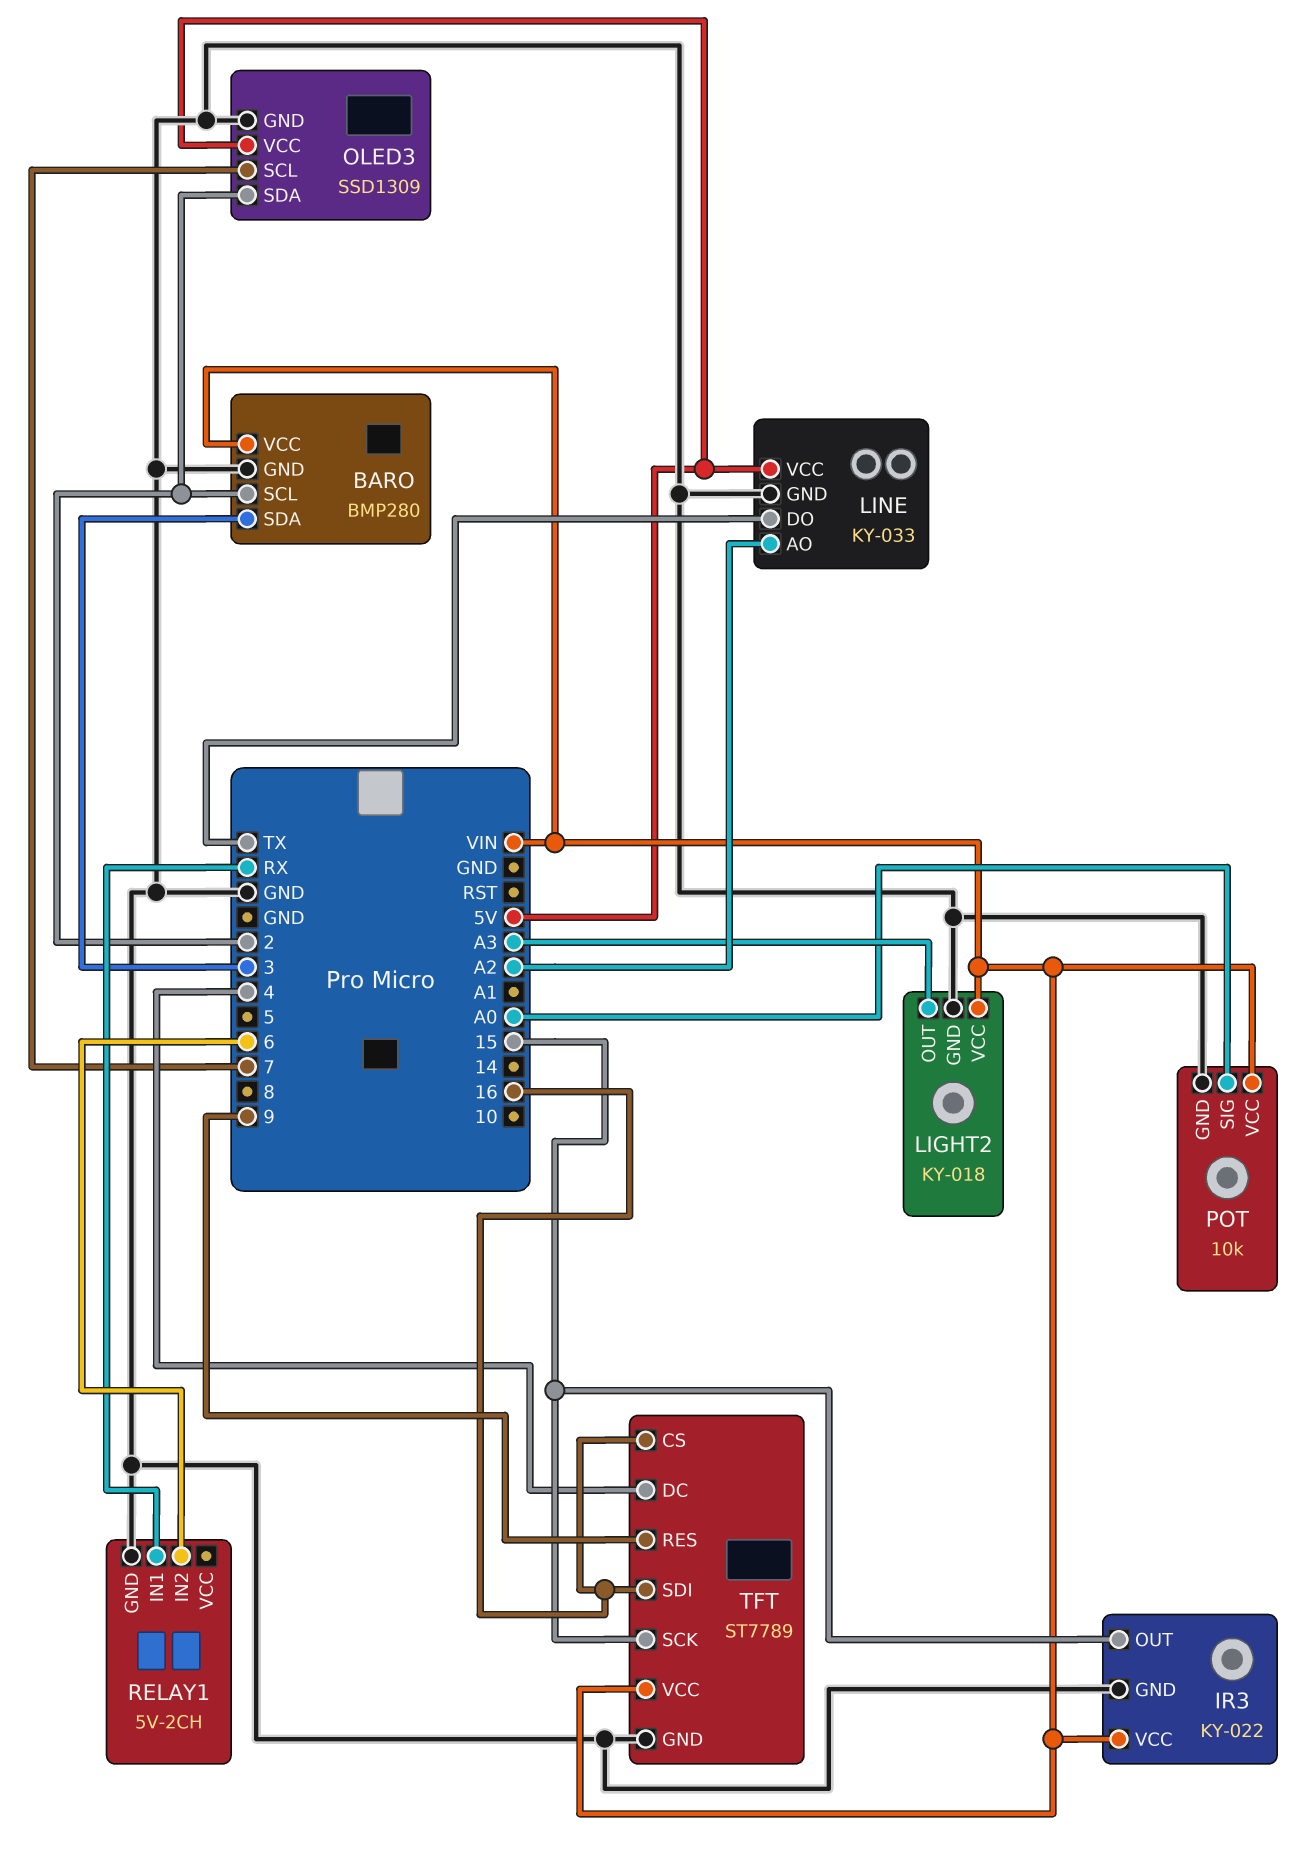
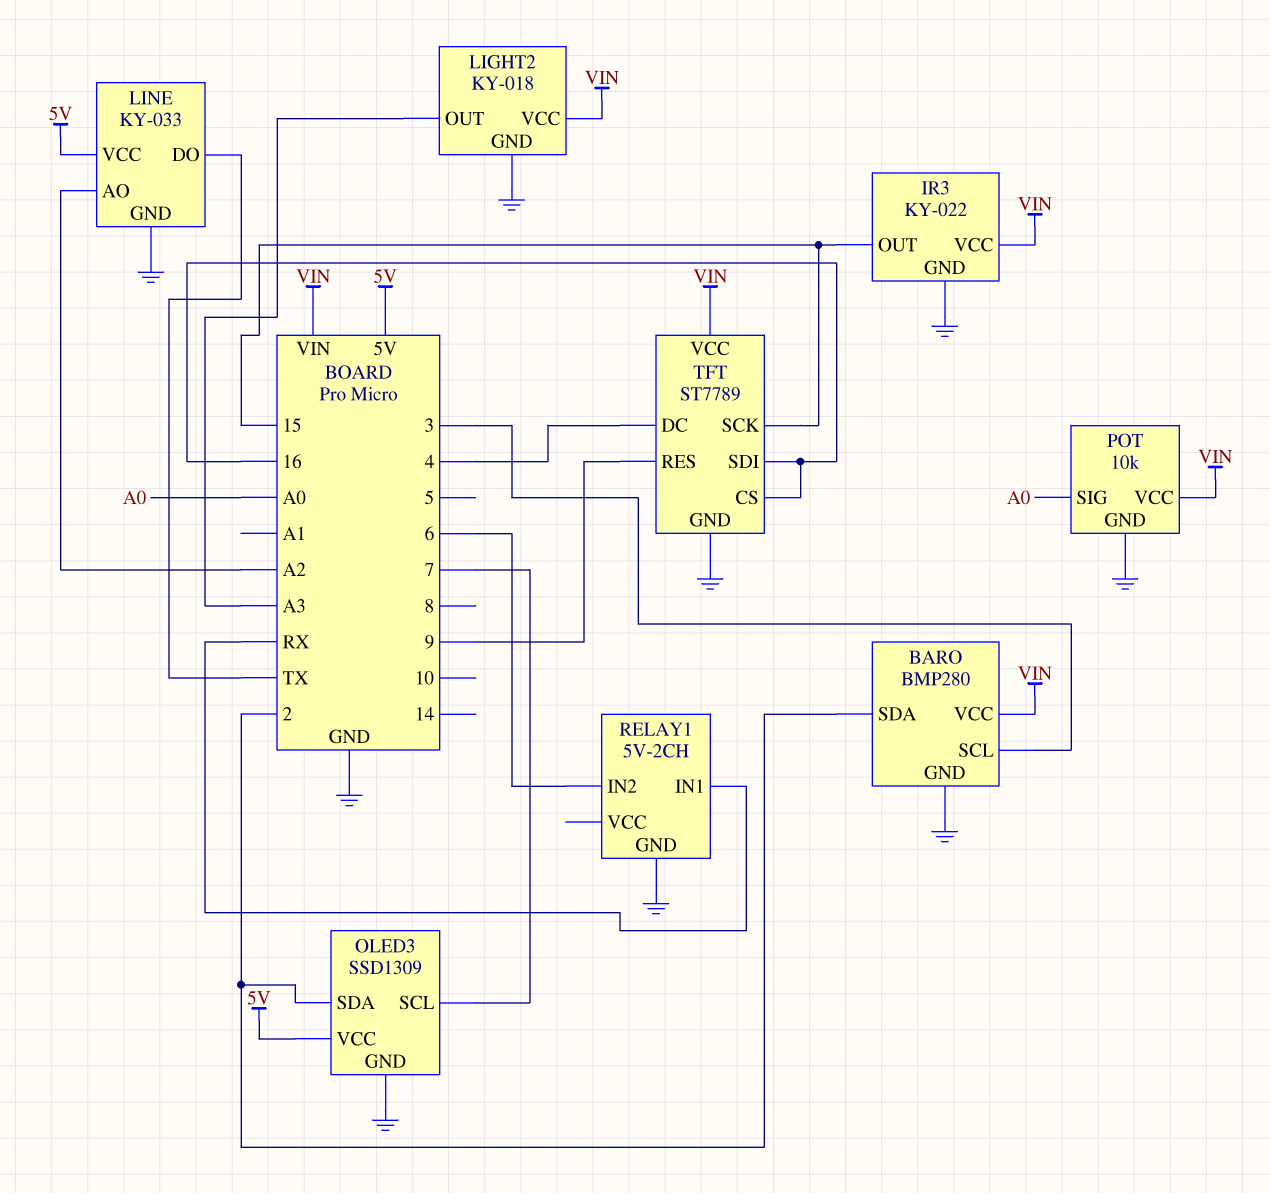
BARO pin SCL: 2 -> 3
BARO pin SDA: 3 -> 2

